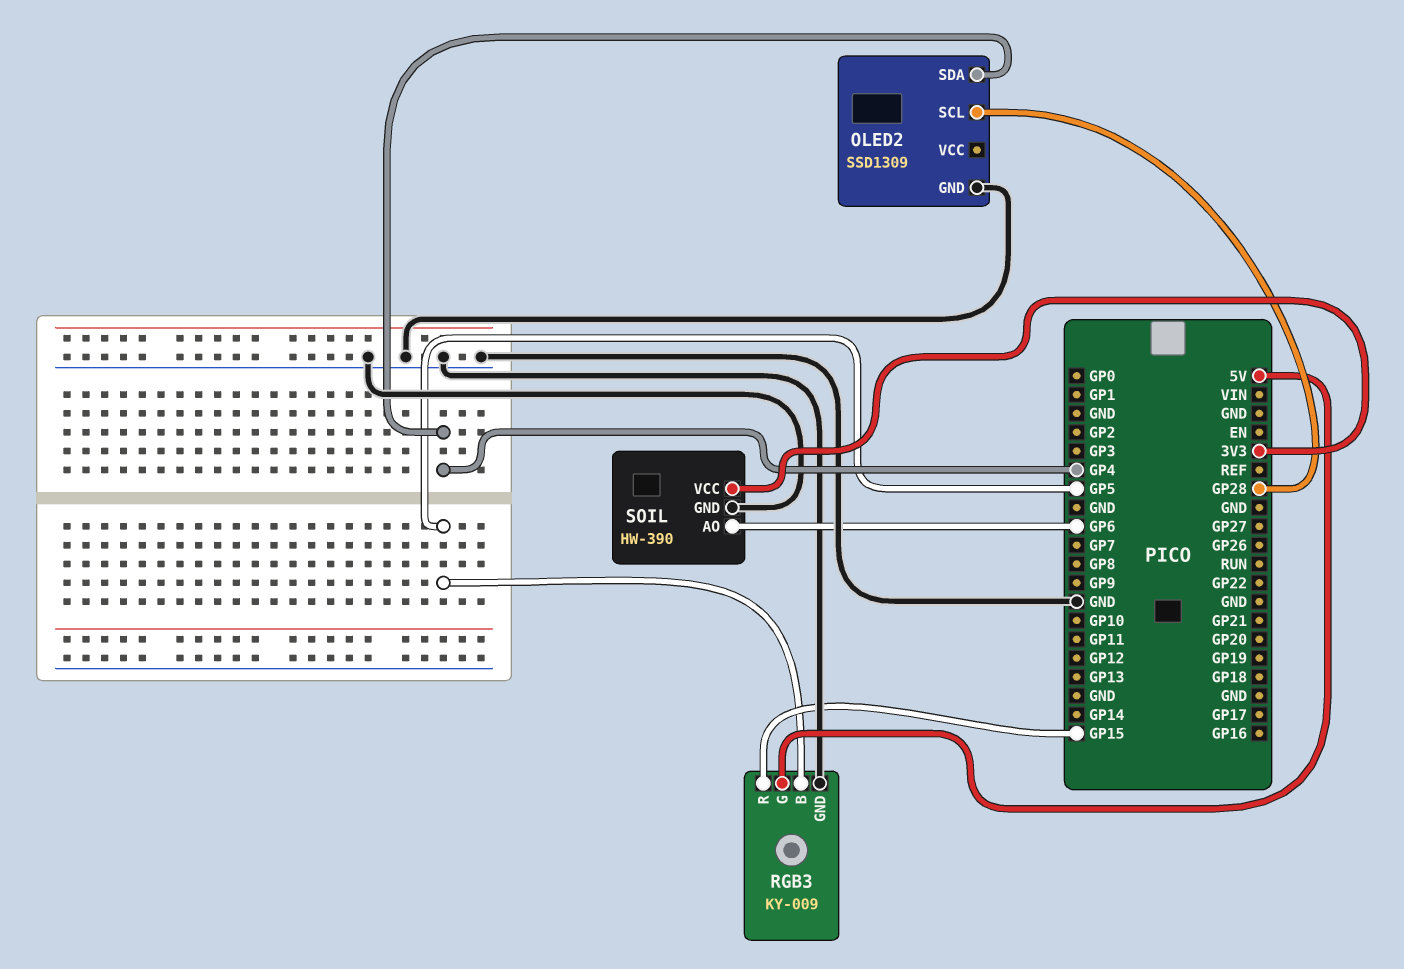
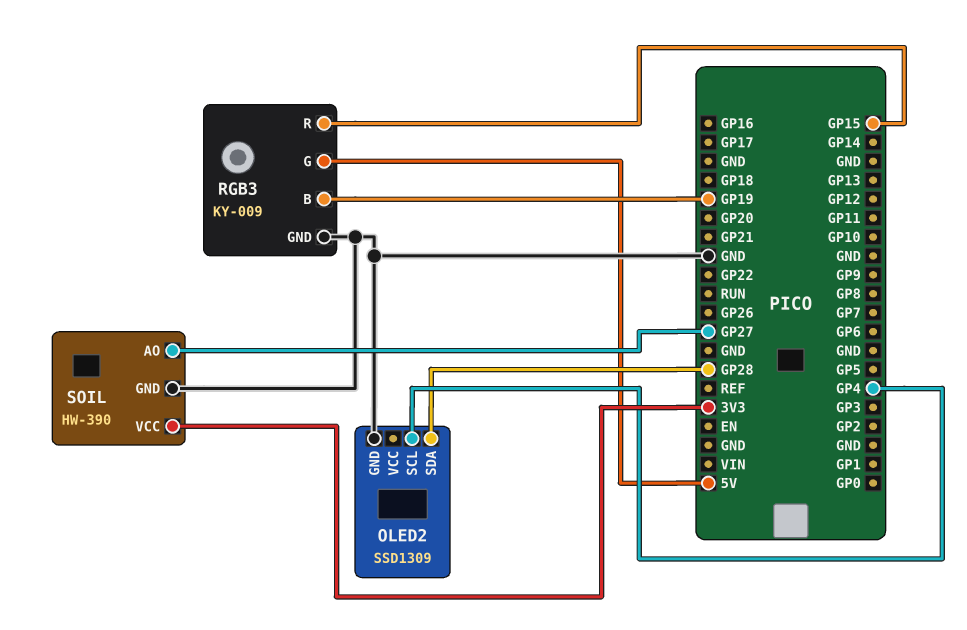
OLED2 pin SCL: GP28 -> GP4
OLED2 pin SDA: GP4 -> GP28
RGB3 pin B: GP5 -> GP19
SOIL pin AO: GP6 -> GP27

